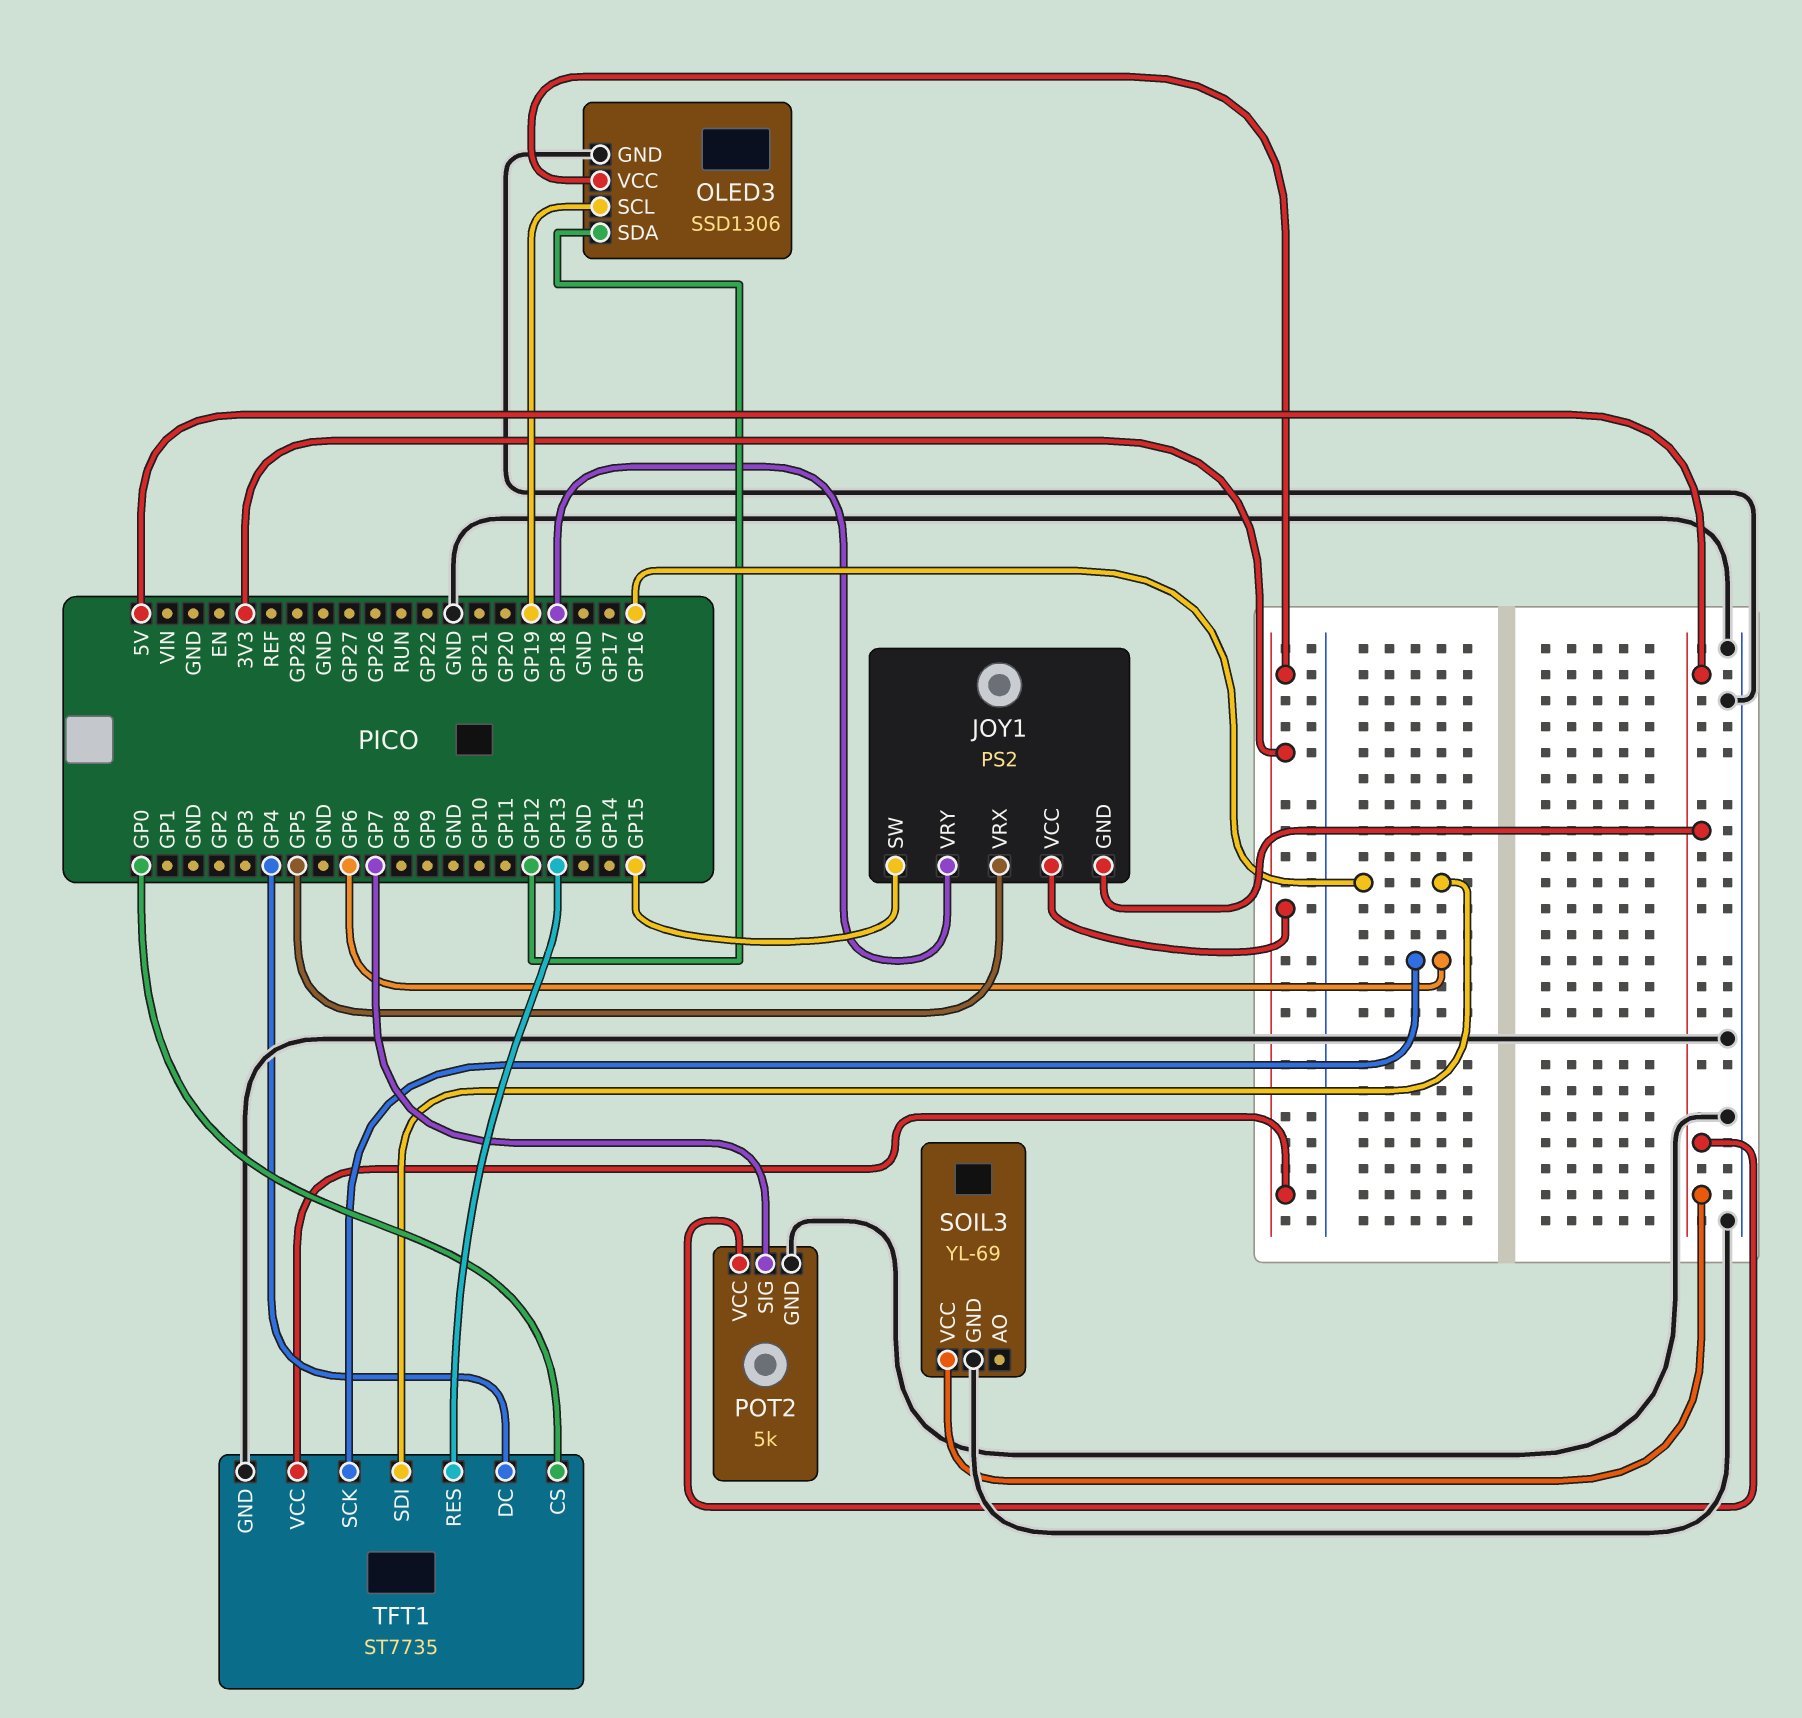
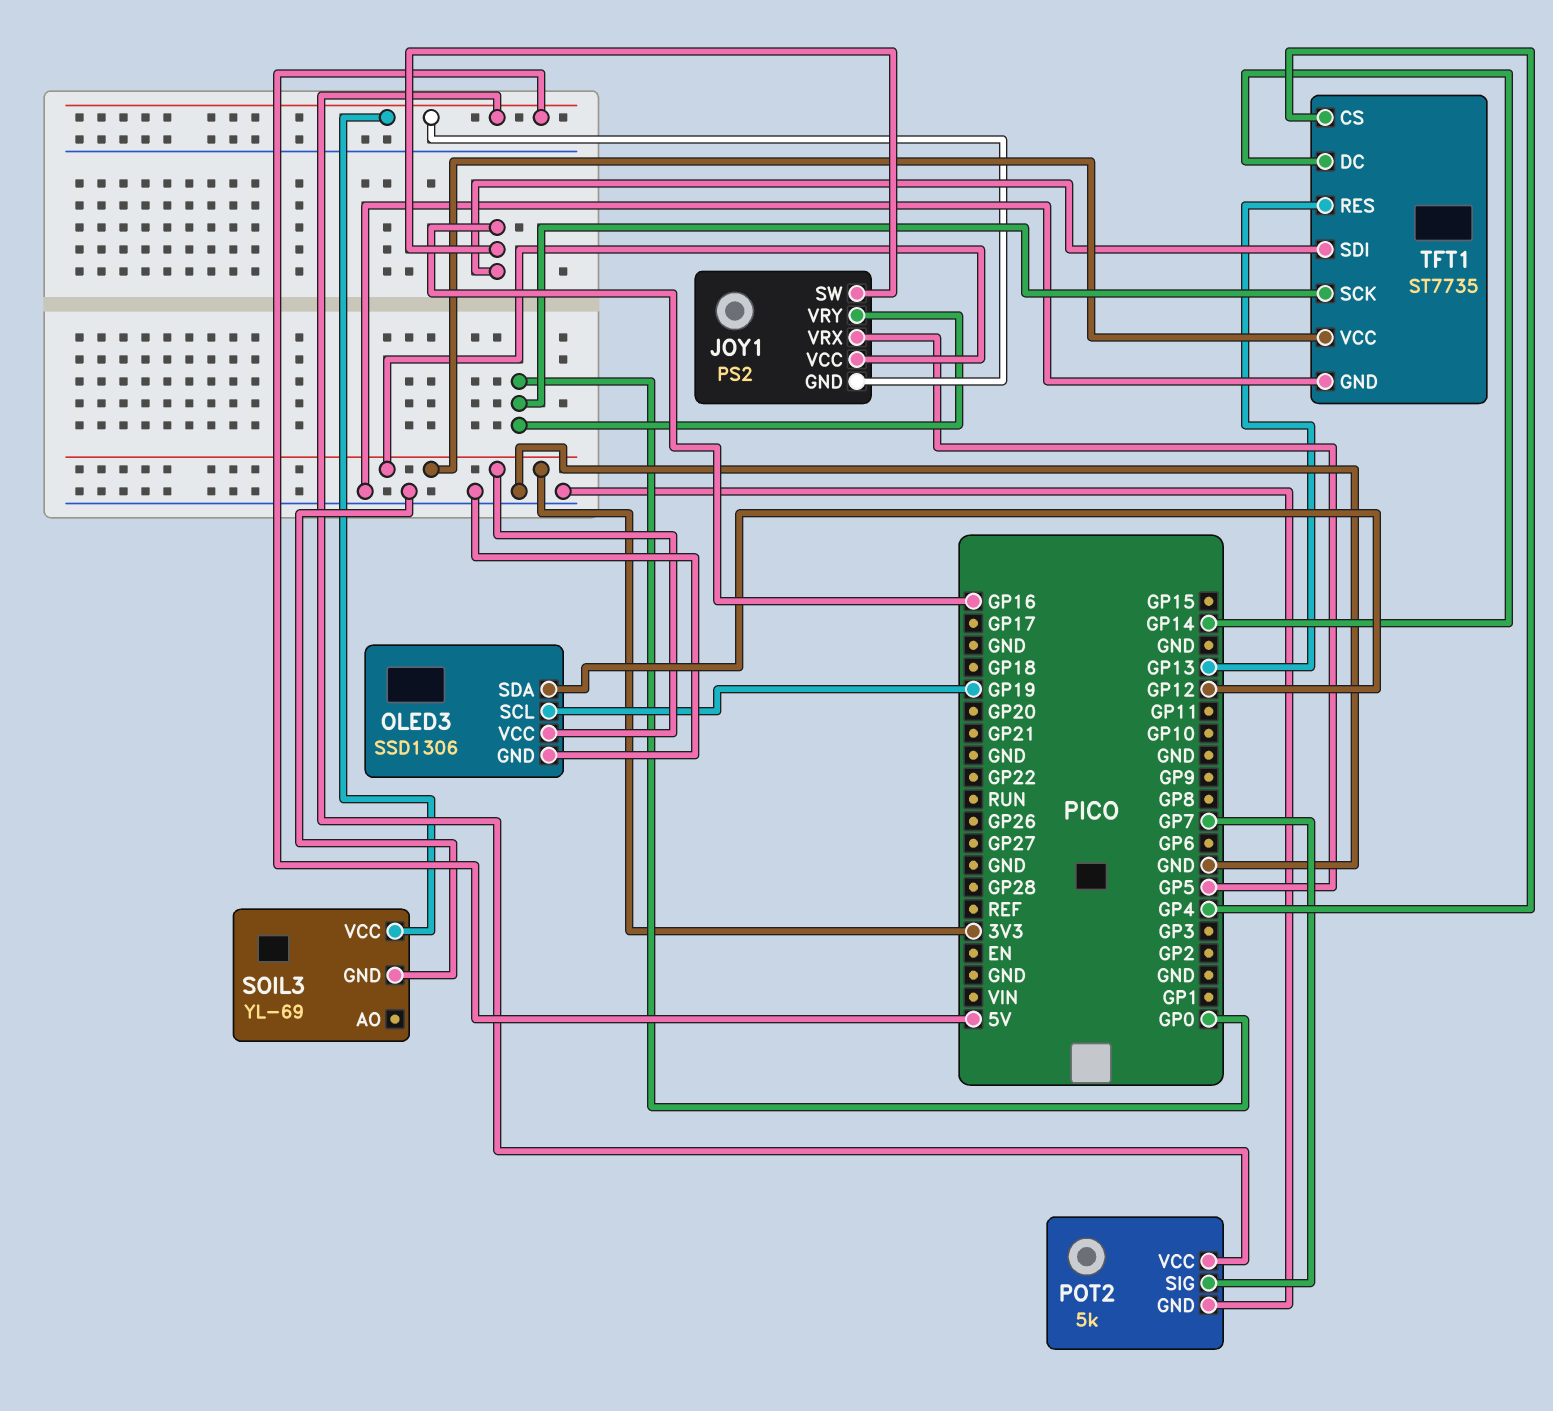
JOY1 pin SW: GP15 -> GP16
JOY1 pin VRY: GP18 -> GP0
TFT1 pin CS: GP0 -> GP4
TFT1 pin DC: GP4 -> GP14
TFT1 pin SCK: GP6 -> GP0

